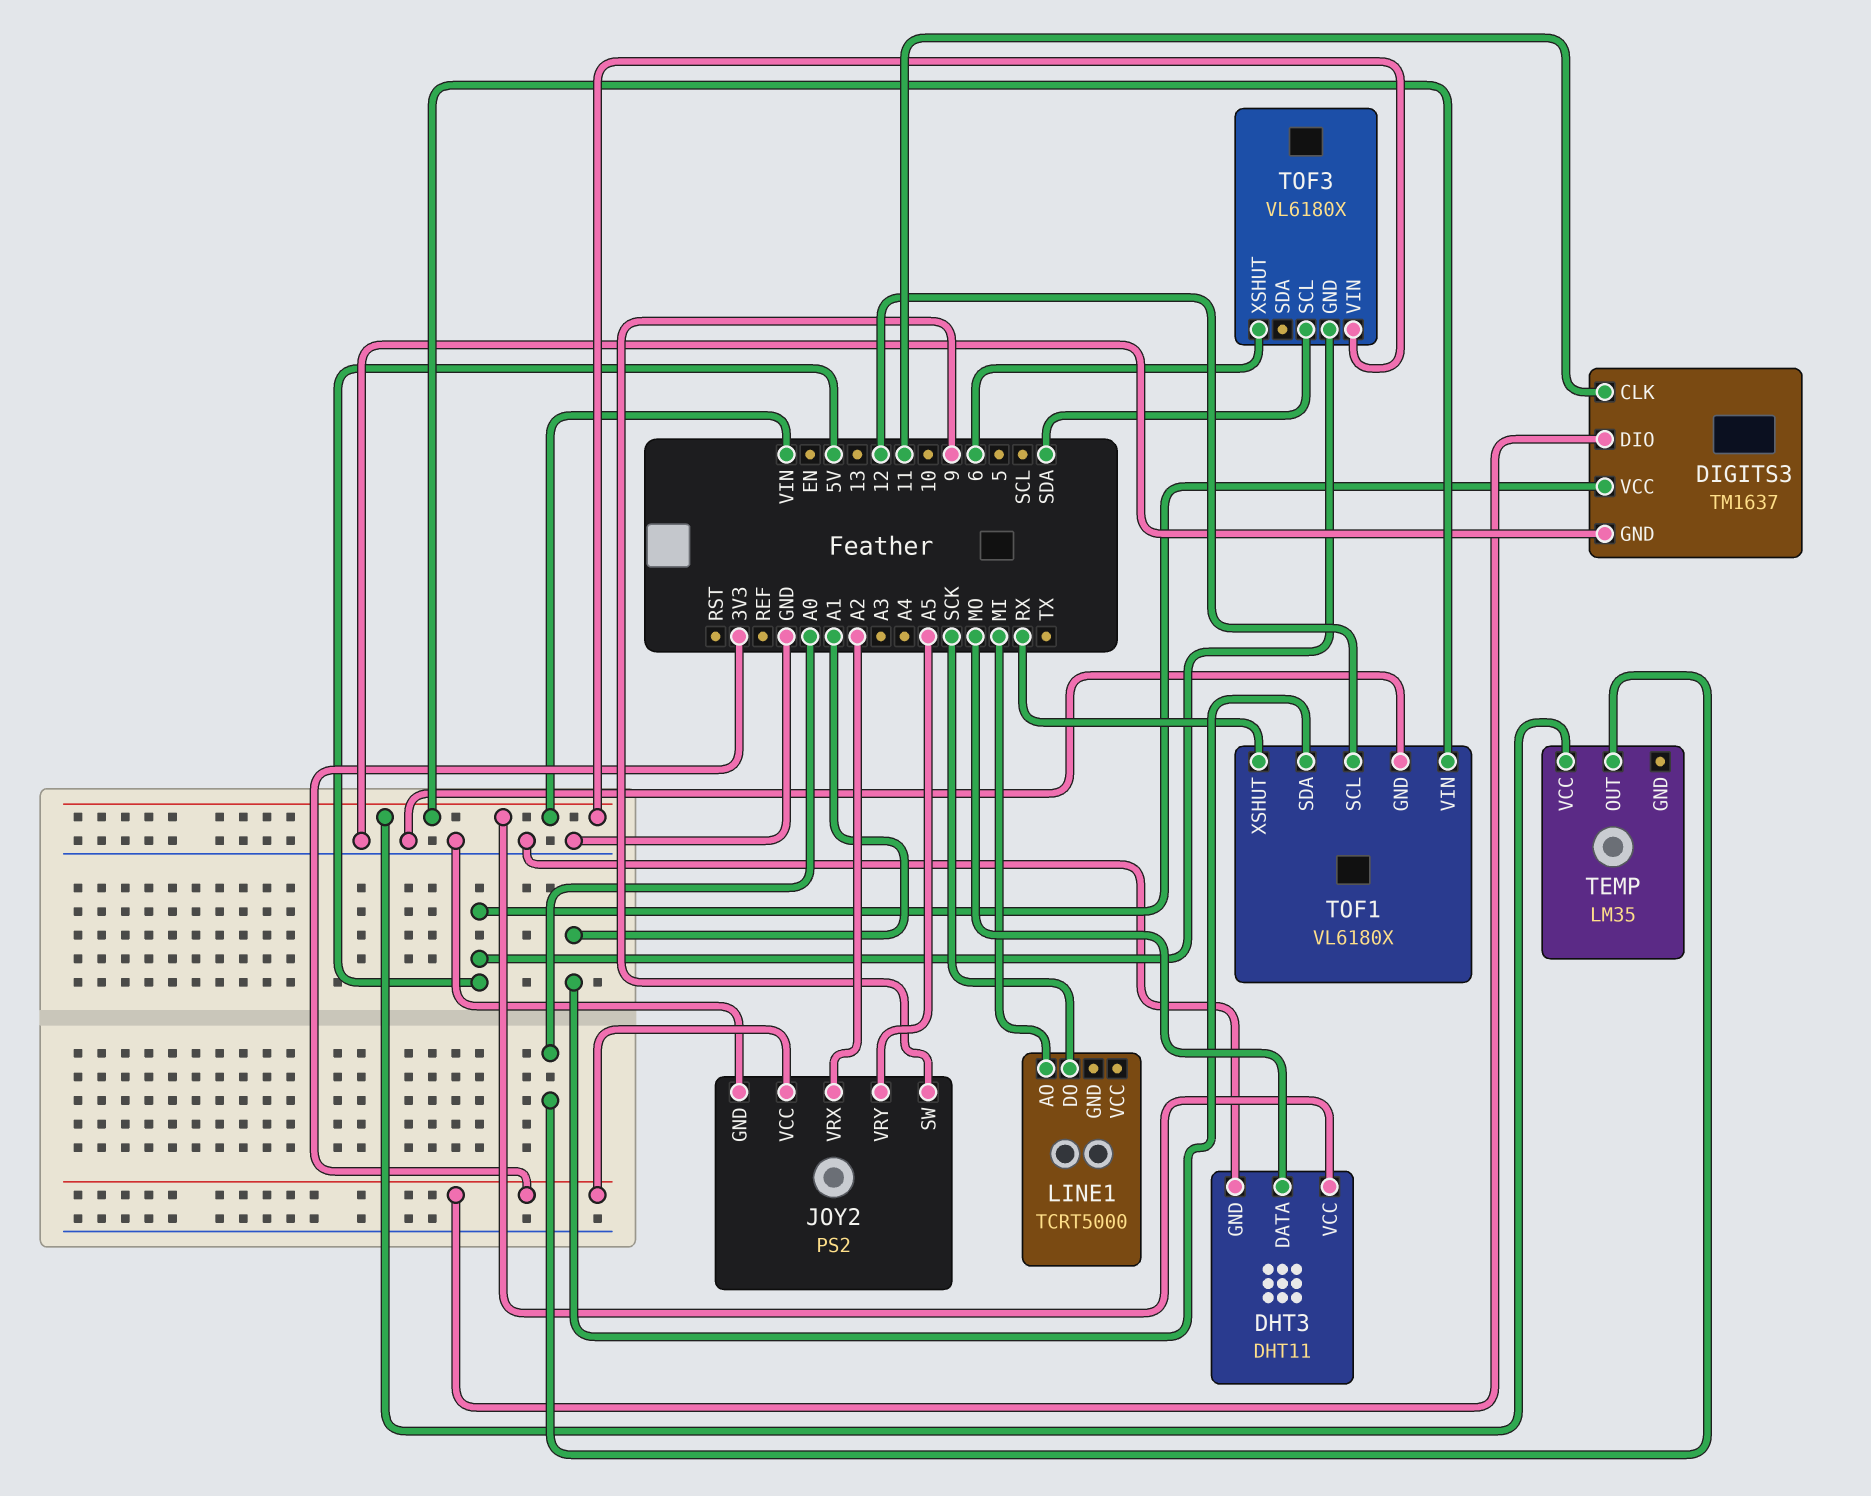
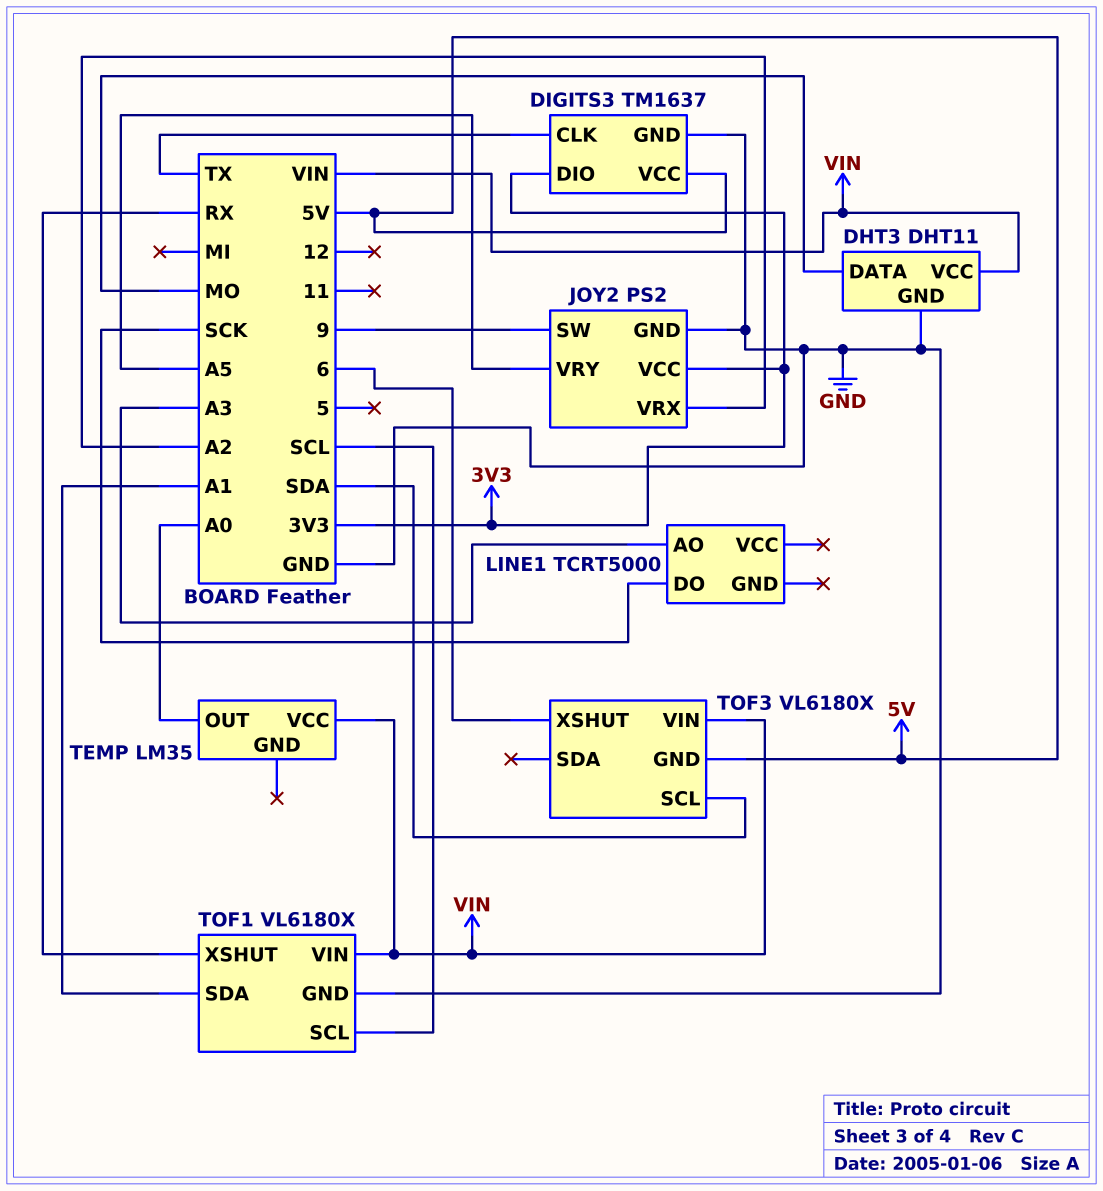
DIGITS3 pin CLK: 11 -> TX
LINE1 pin AO: MI -> A3
TOF1 pin SCL: 12 -> SCL

